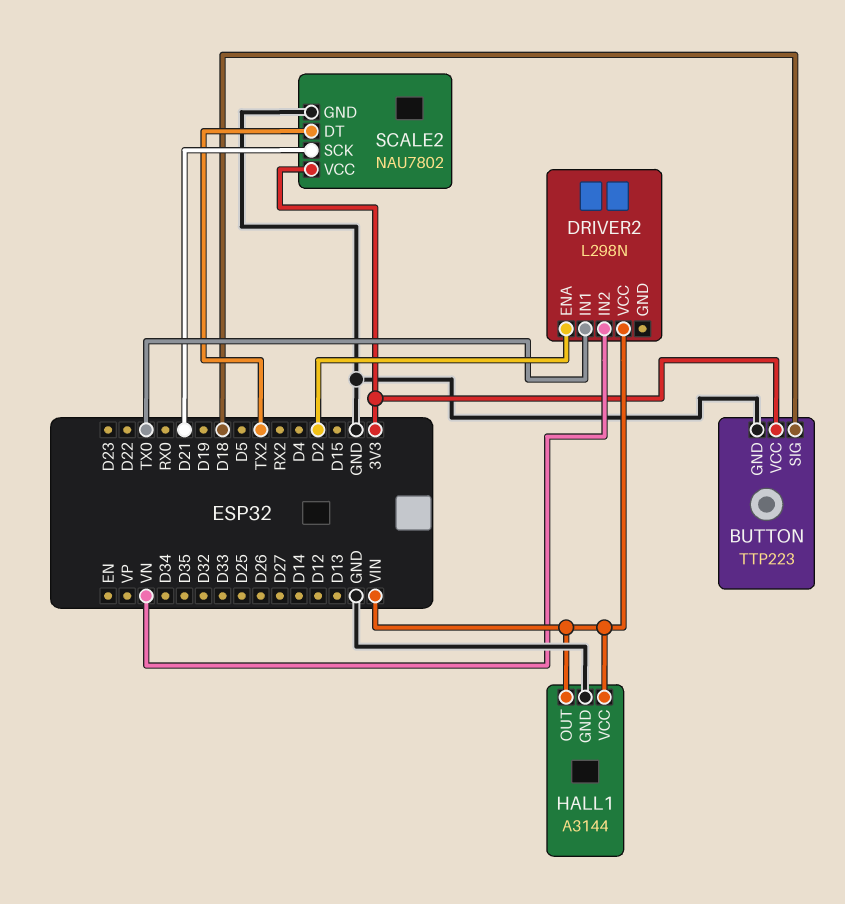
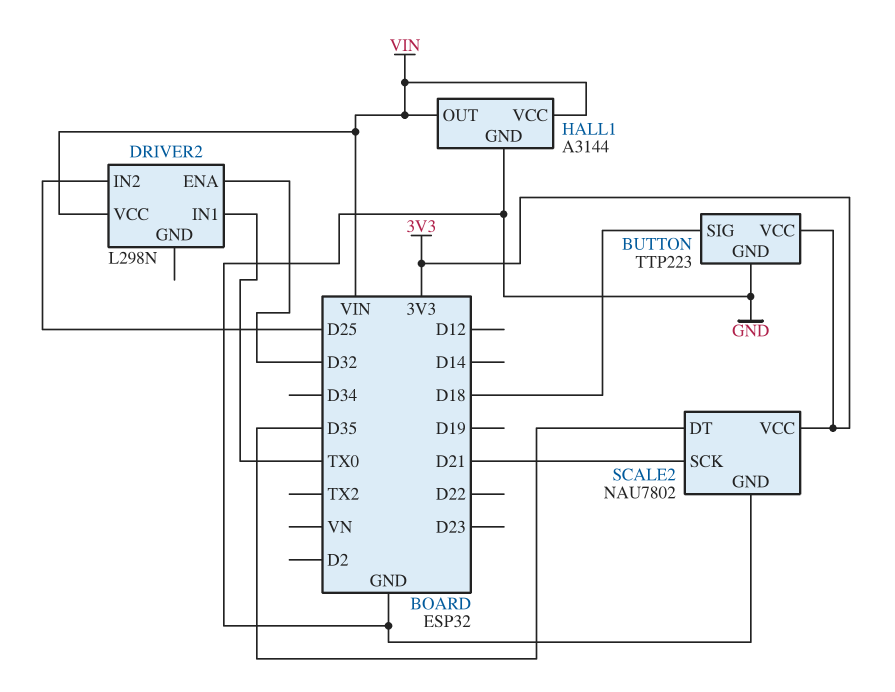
DRIVER2 pin ENA: D2 -> D32
DRIVER2 pin IN2: VN -> D25
SCALE2 pin DT: TX2 -> D35

